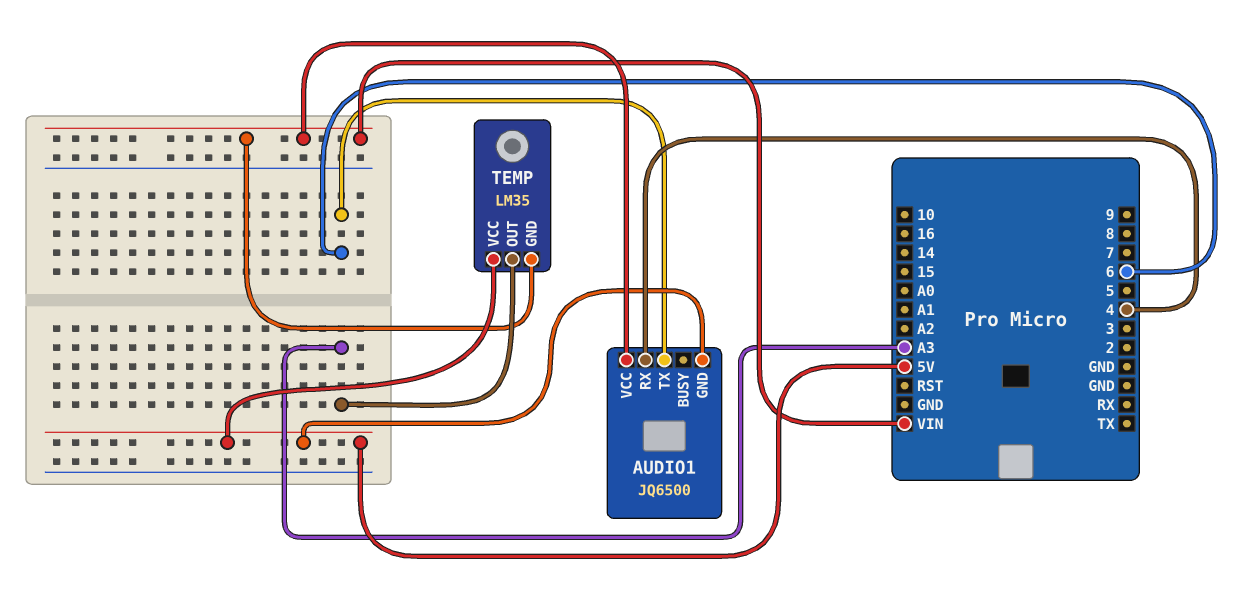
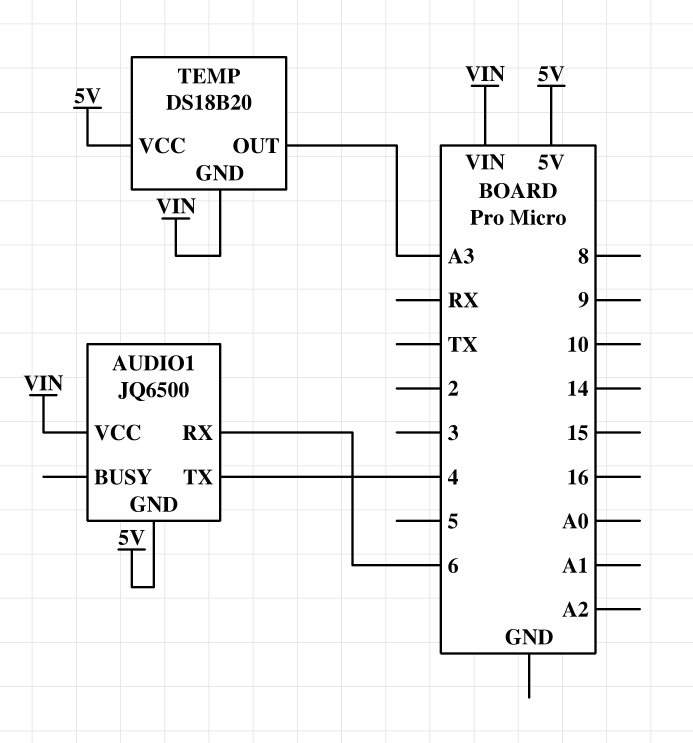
AUDIO1 pin RX: 4 -> 6
AUDIO1 pin TX: 6 -> 4
TEMP: LM35 -> DS18B20

